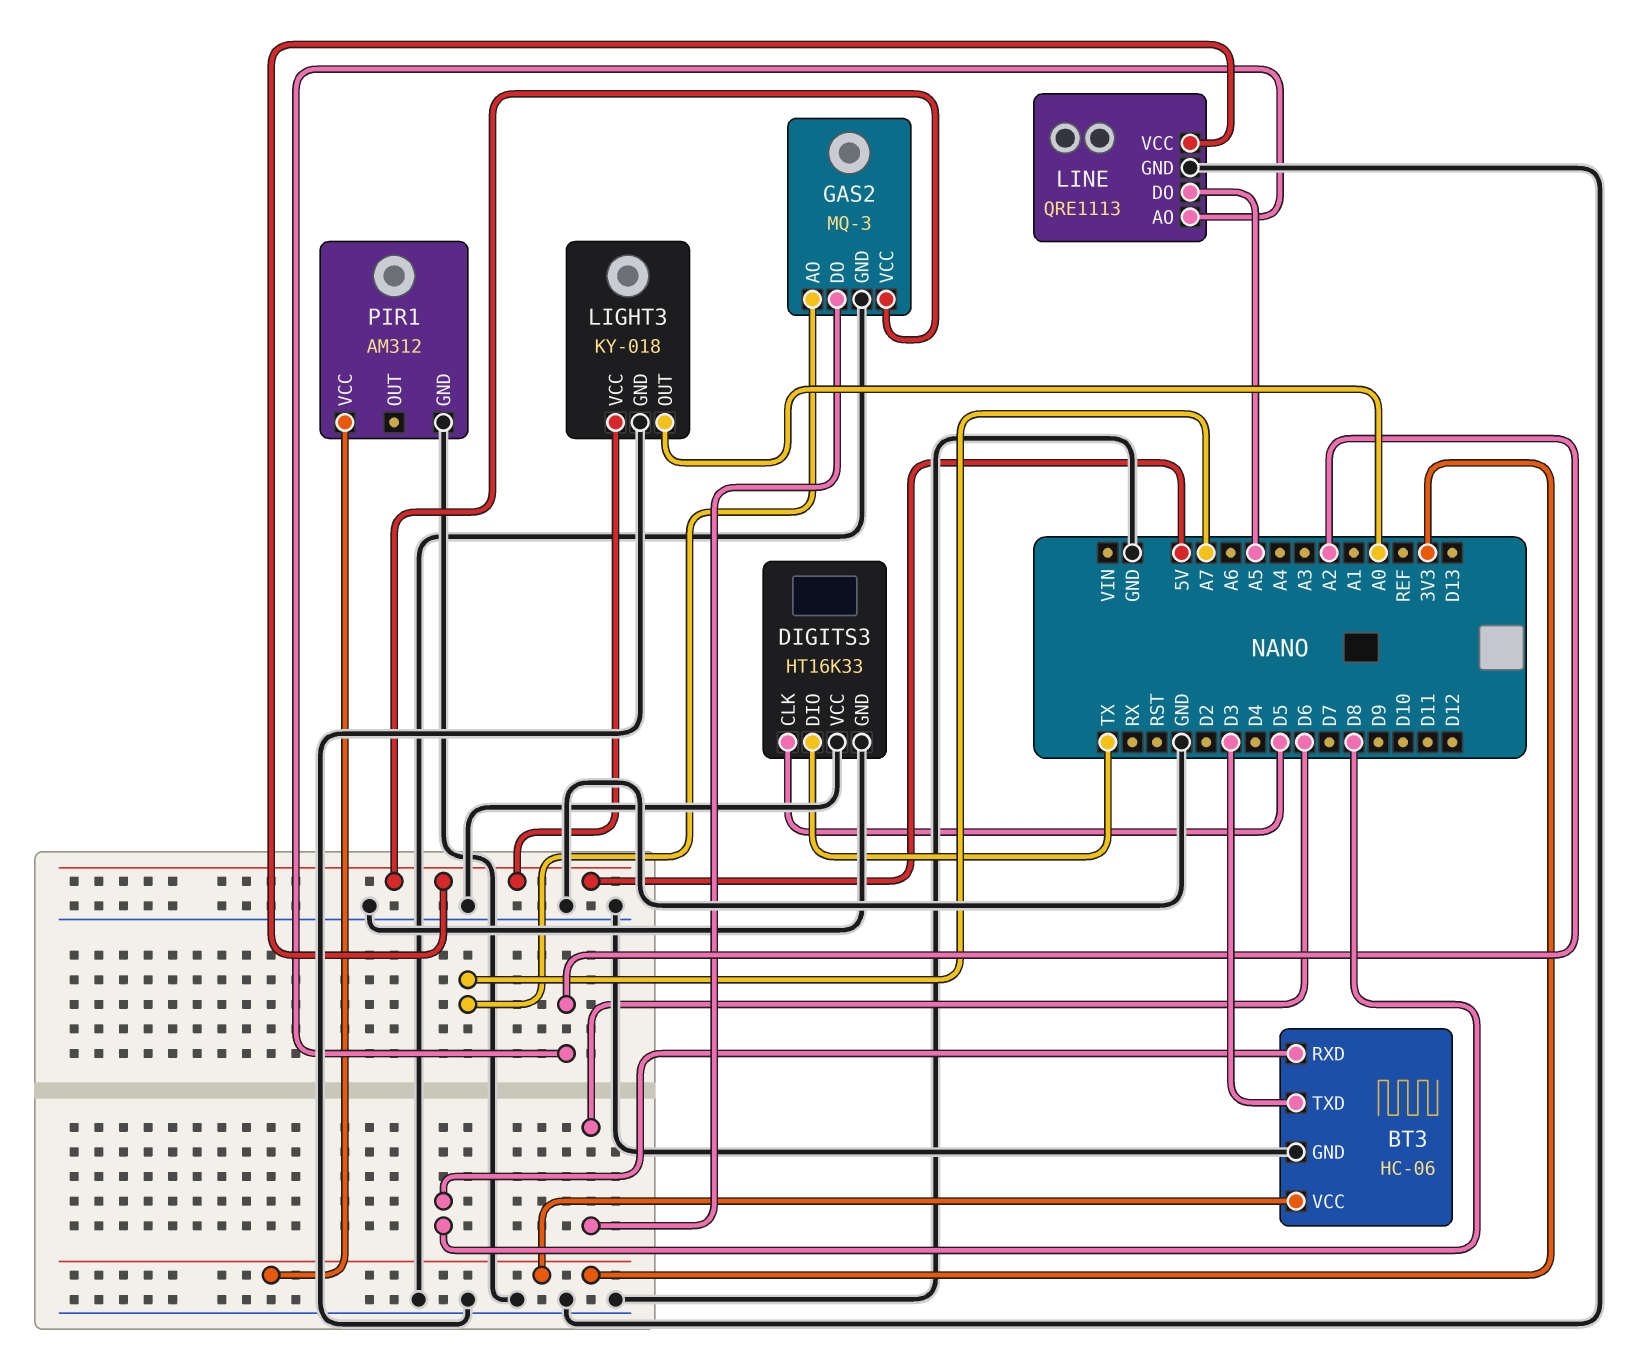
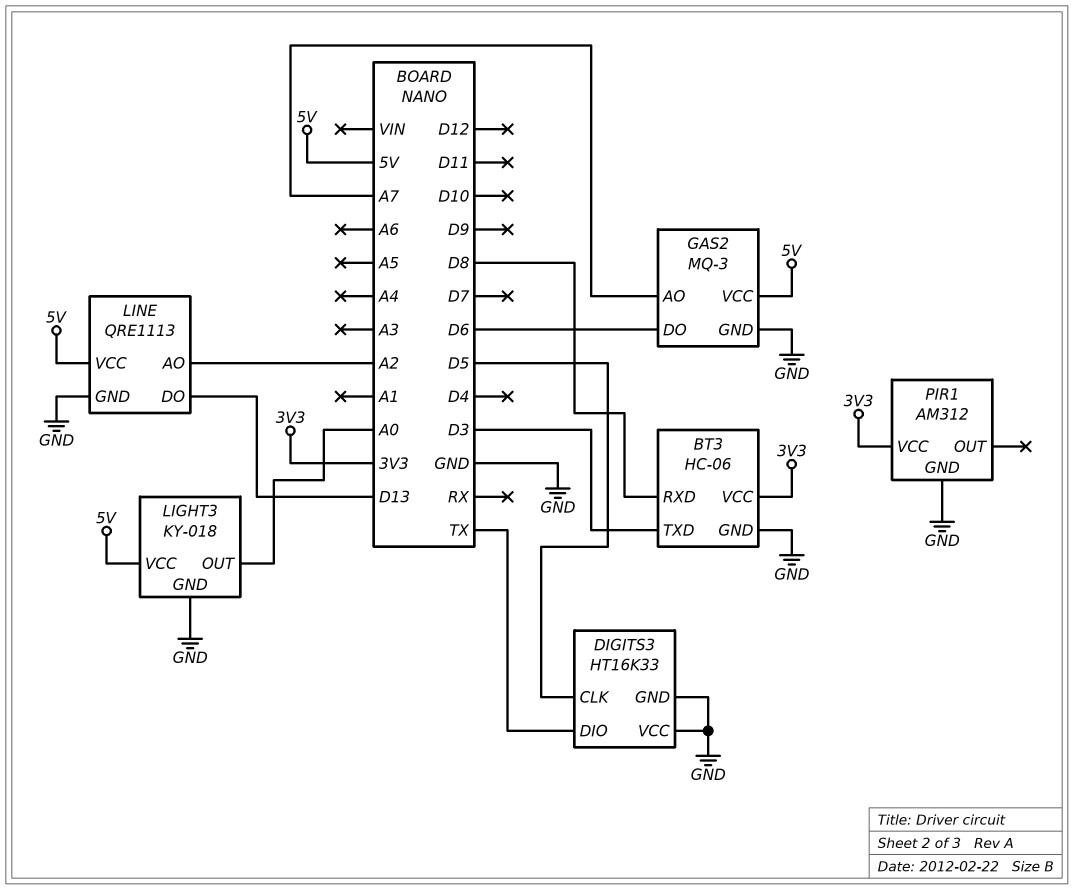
LINE pin DO: A5 -> D13

